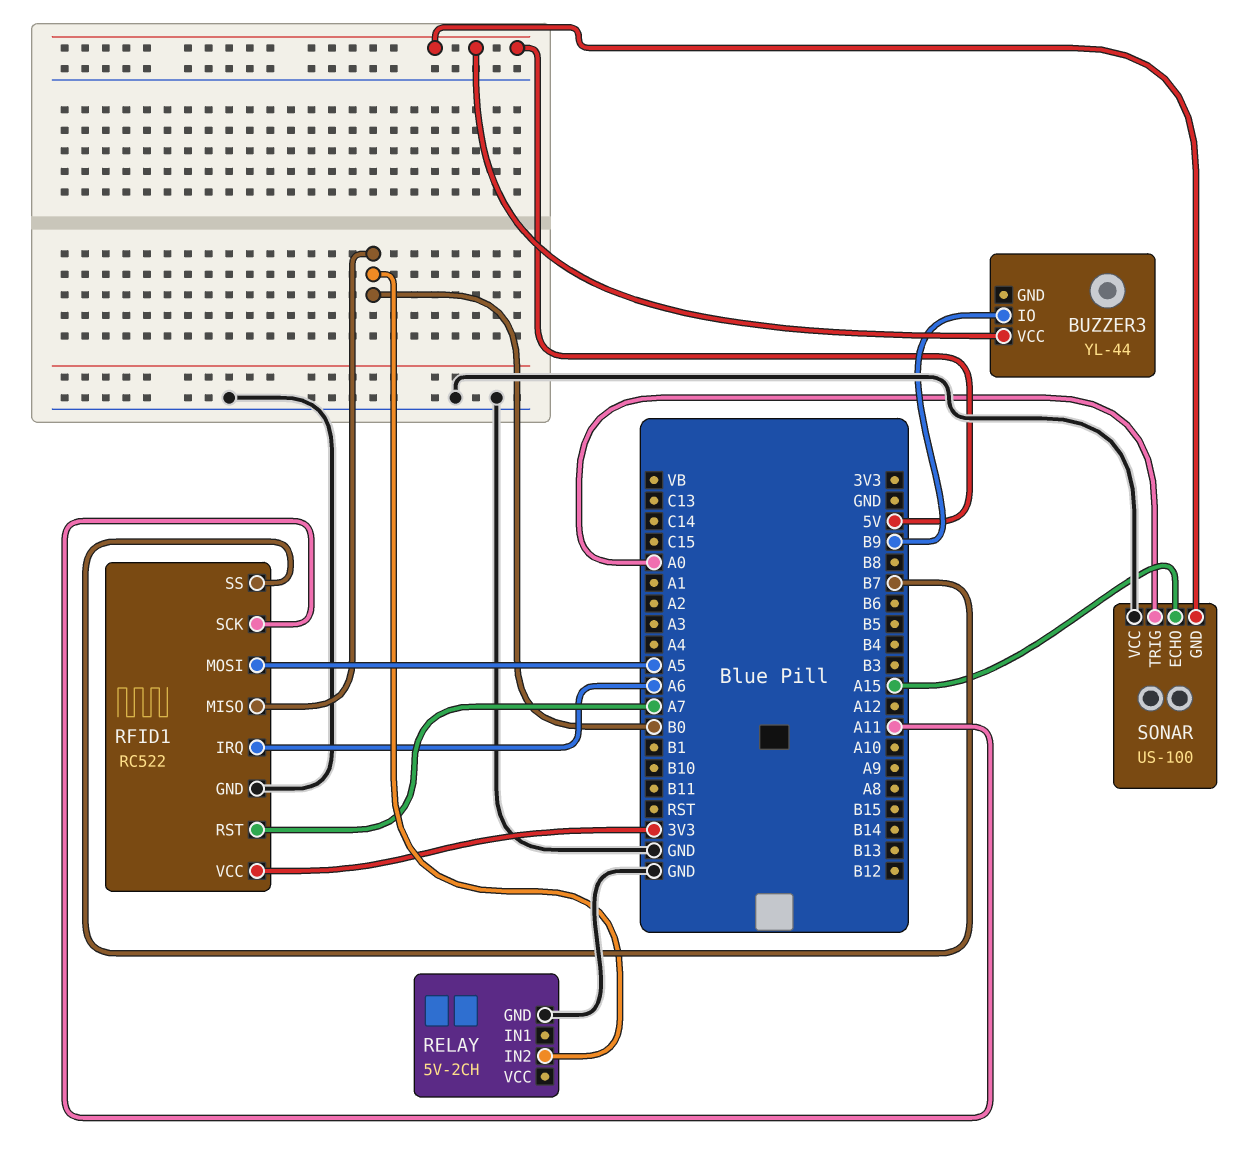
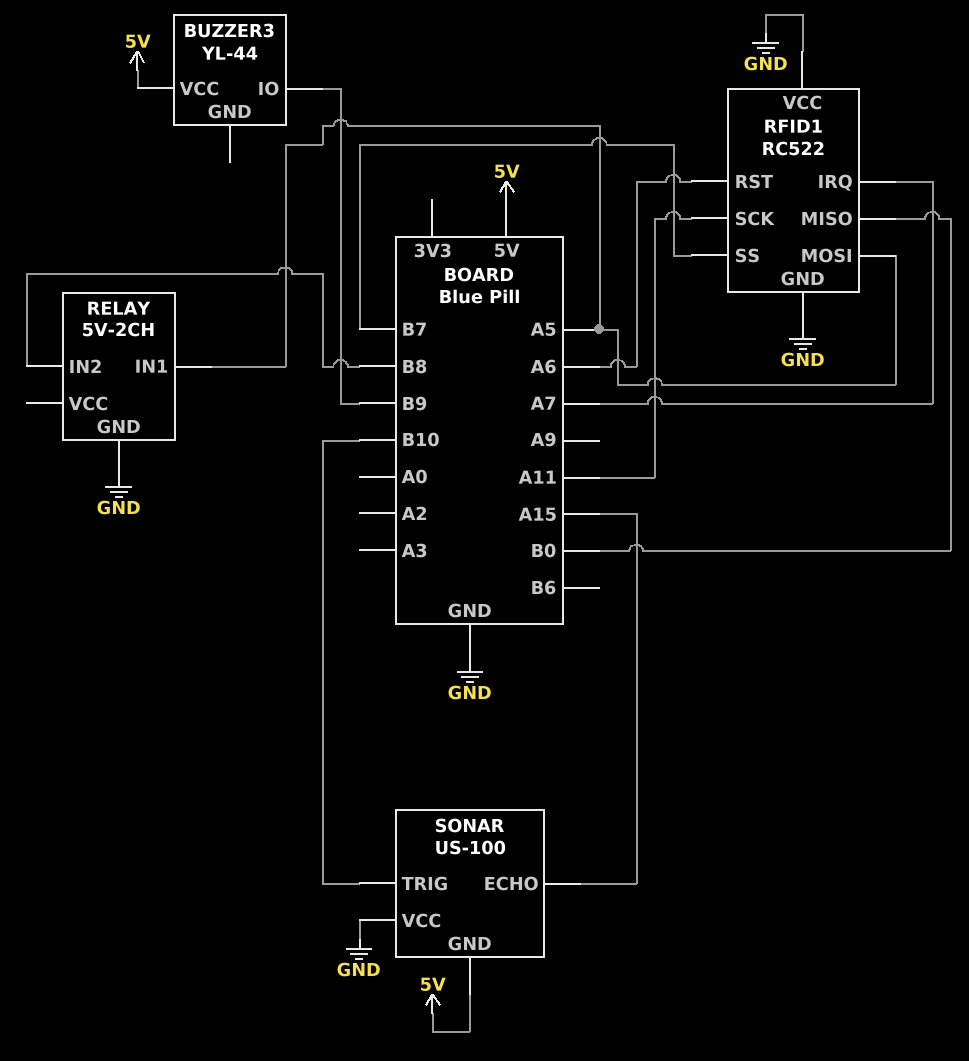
RELAY pin IN1: none -> A5
RELAY pin IN2: B0 -> B8
RFID1 pin IRQ: A6 -> A7
RFID1 pin RST: A7 -> A6
RFID1 pin VCC: 3V3 -> GND
SONAR pin TRIG: A0 -> B10

